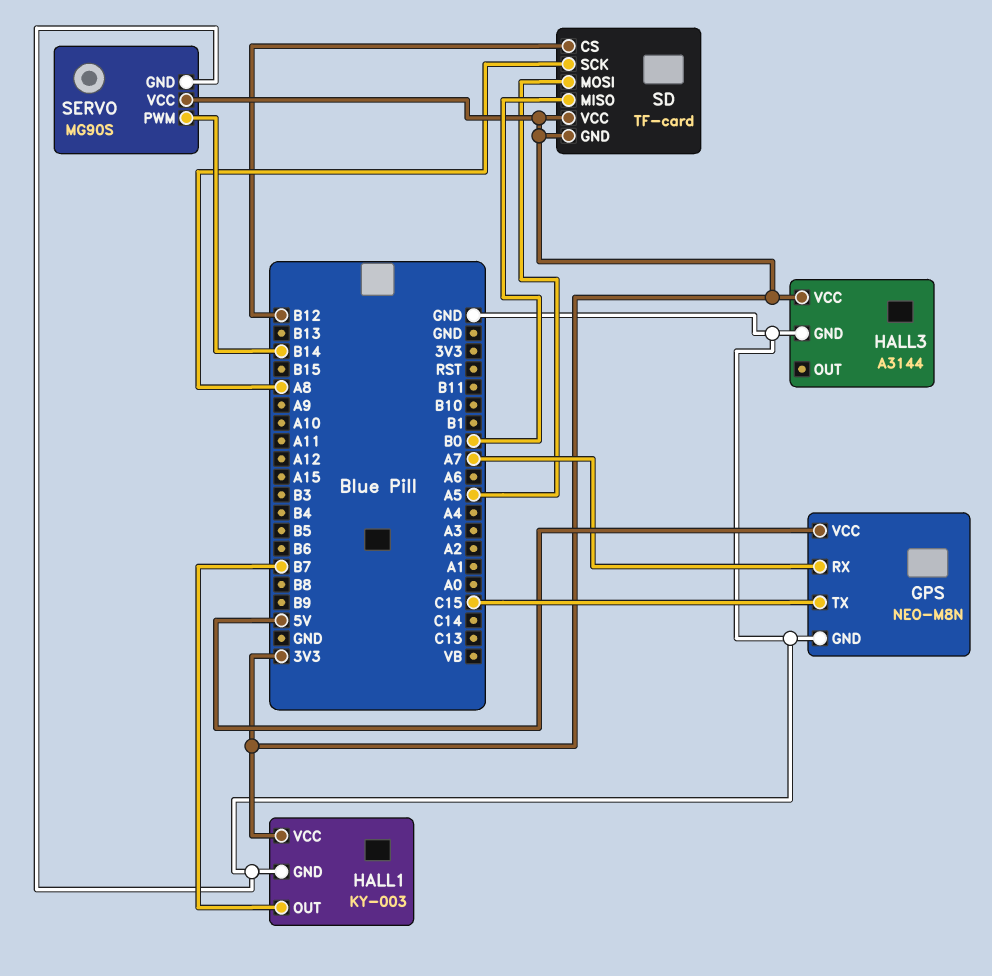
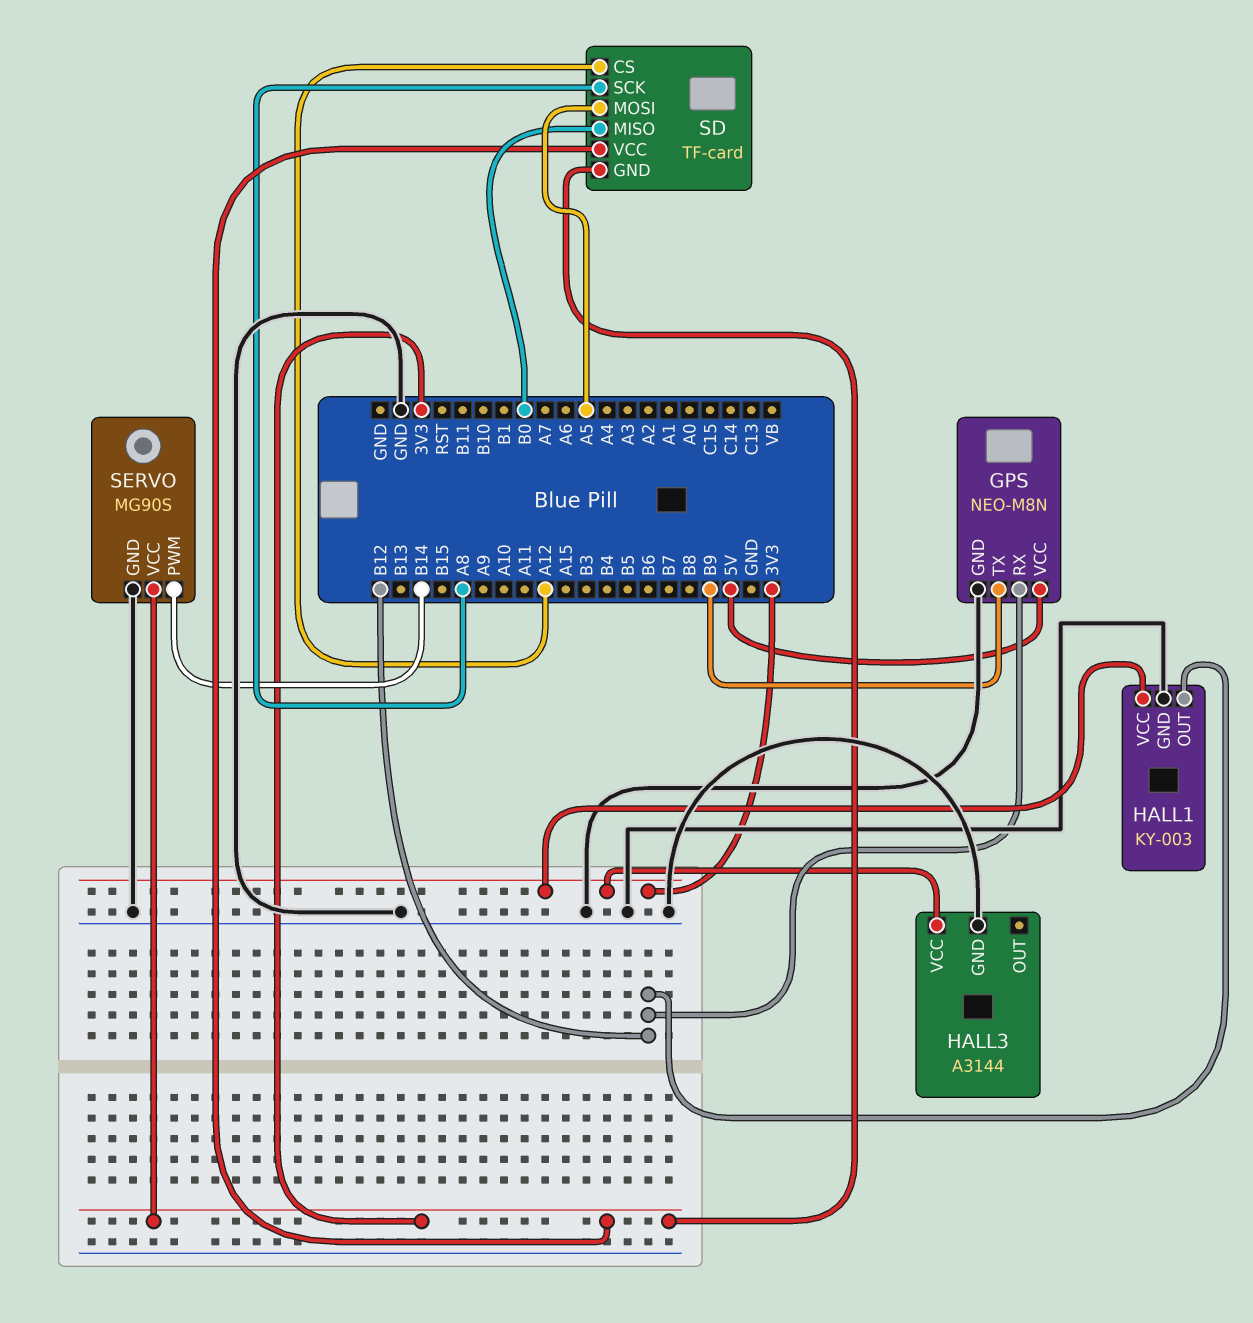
GPS pin RX: A7 -> B12
GPS pin TX: C15 -> B9
HALL1 pin OUT: B7 -> B12
SD pin CS: B12 -> A12

